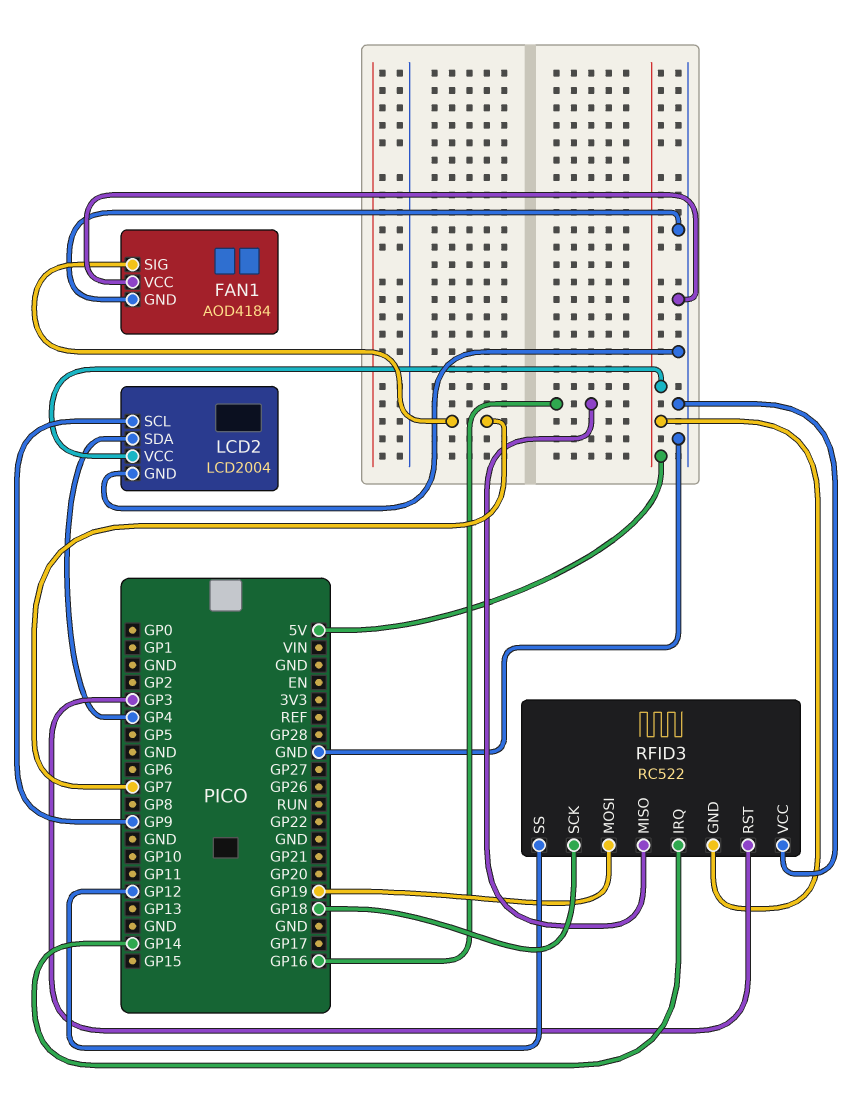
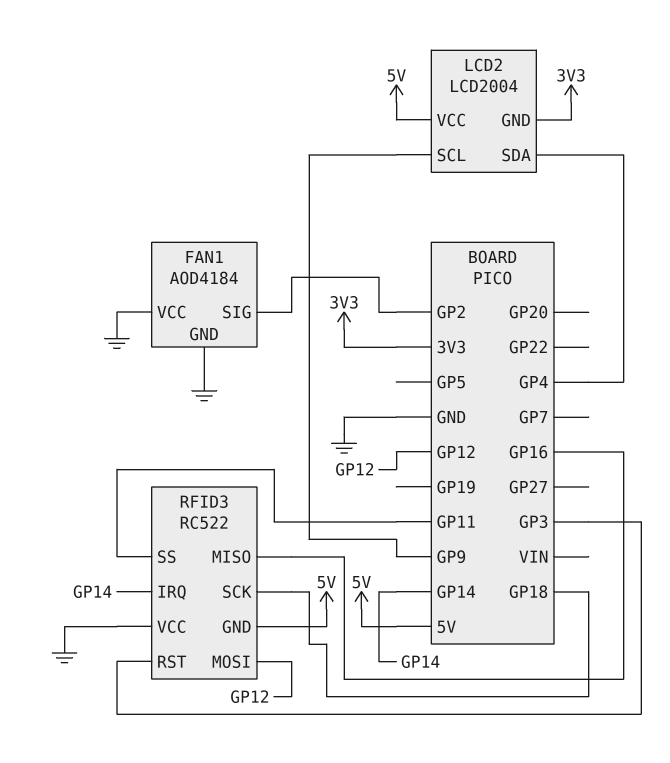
FAN1 pin SIG: GP7 -> GP2
LCD2 pin GND: GND -> 3V3
RFID3 pin MOSI: GP19 -> GP12
RFID3 pin SS: GP12 -> GP11

